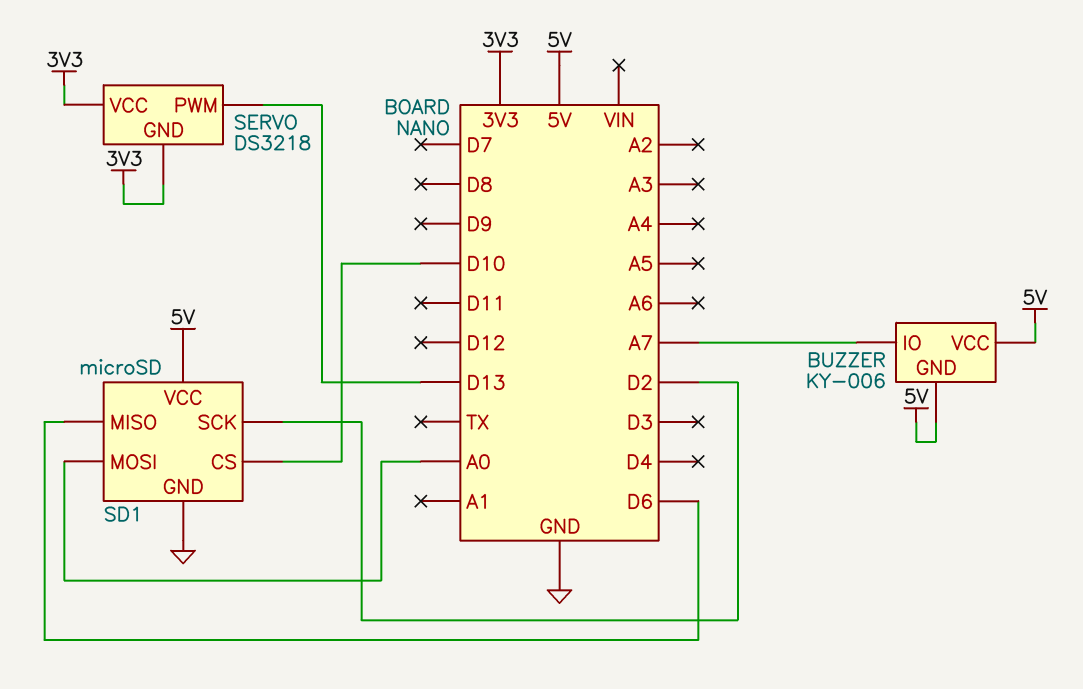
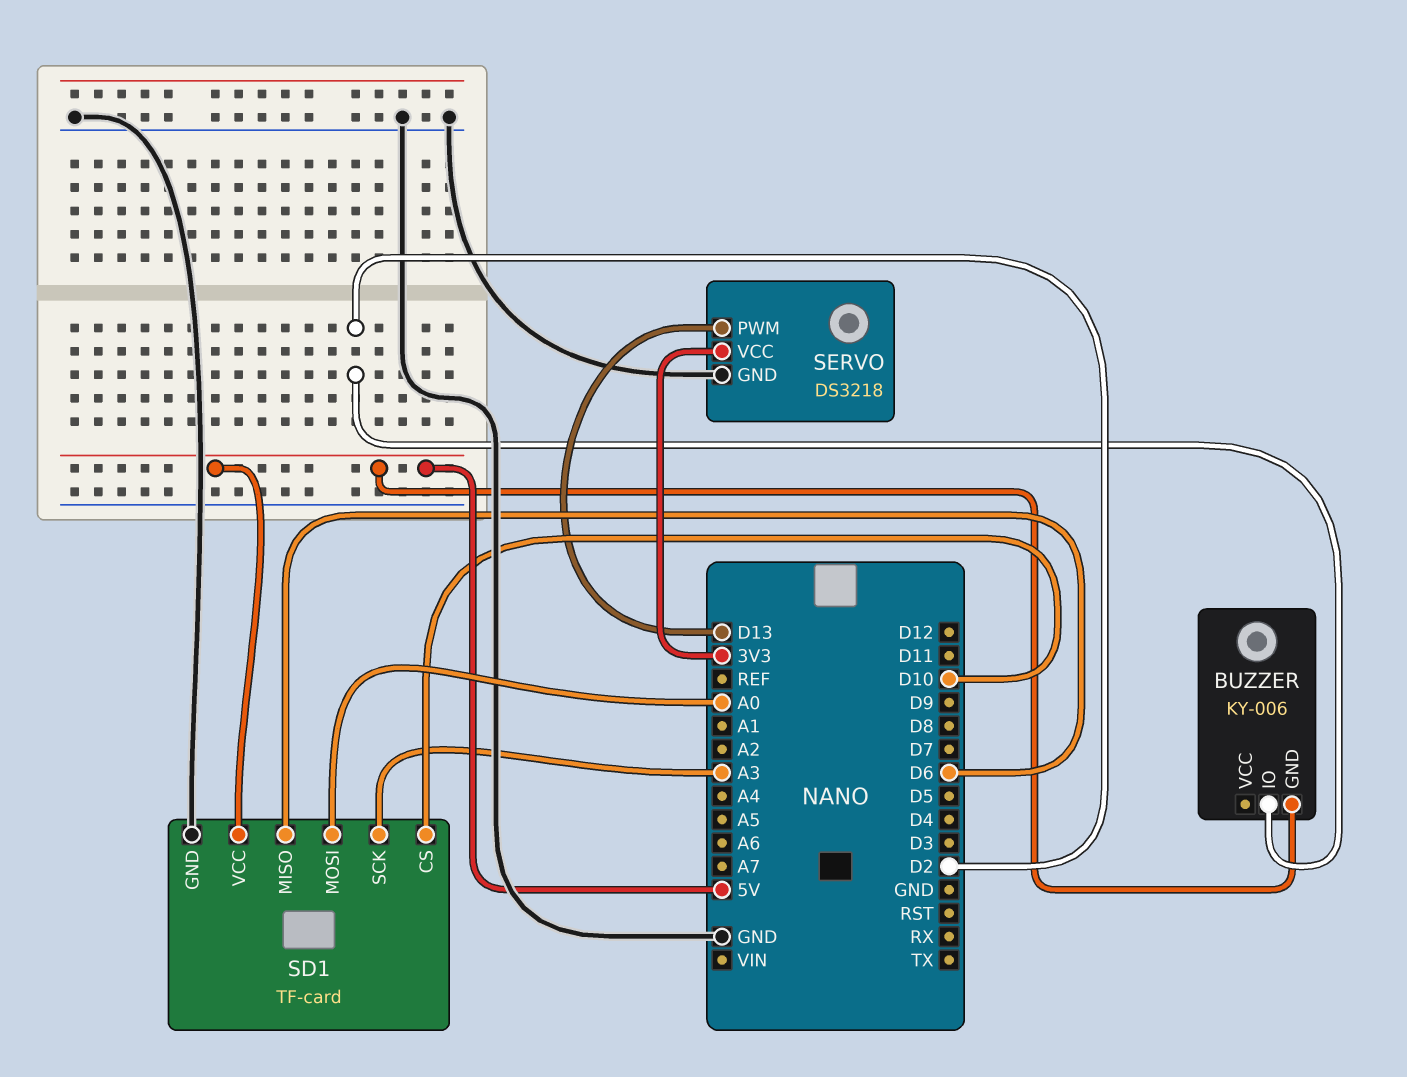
BUZZER pin IO: A7 -> D2
BUZZER pin VCC: 5V -> none
SD1: microSD -> TF-card
SD1 pin SCK: D2 -> A3
SERVO pin GND: 3V3 -> GND

